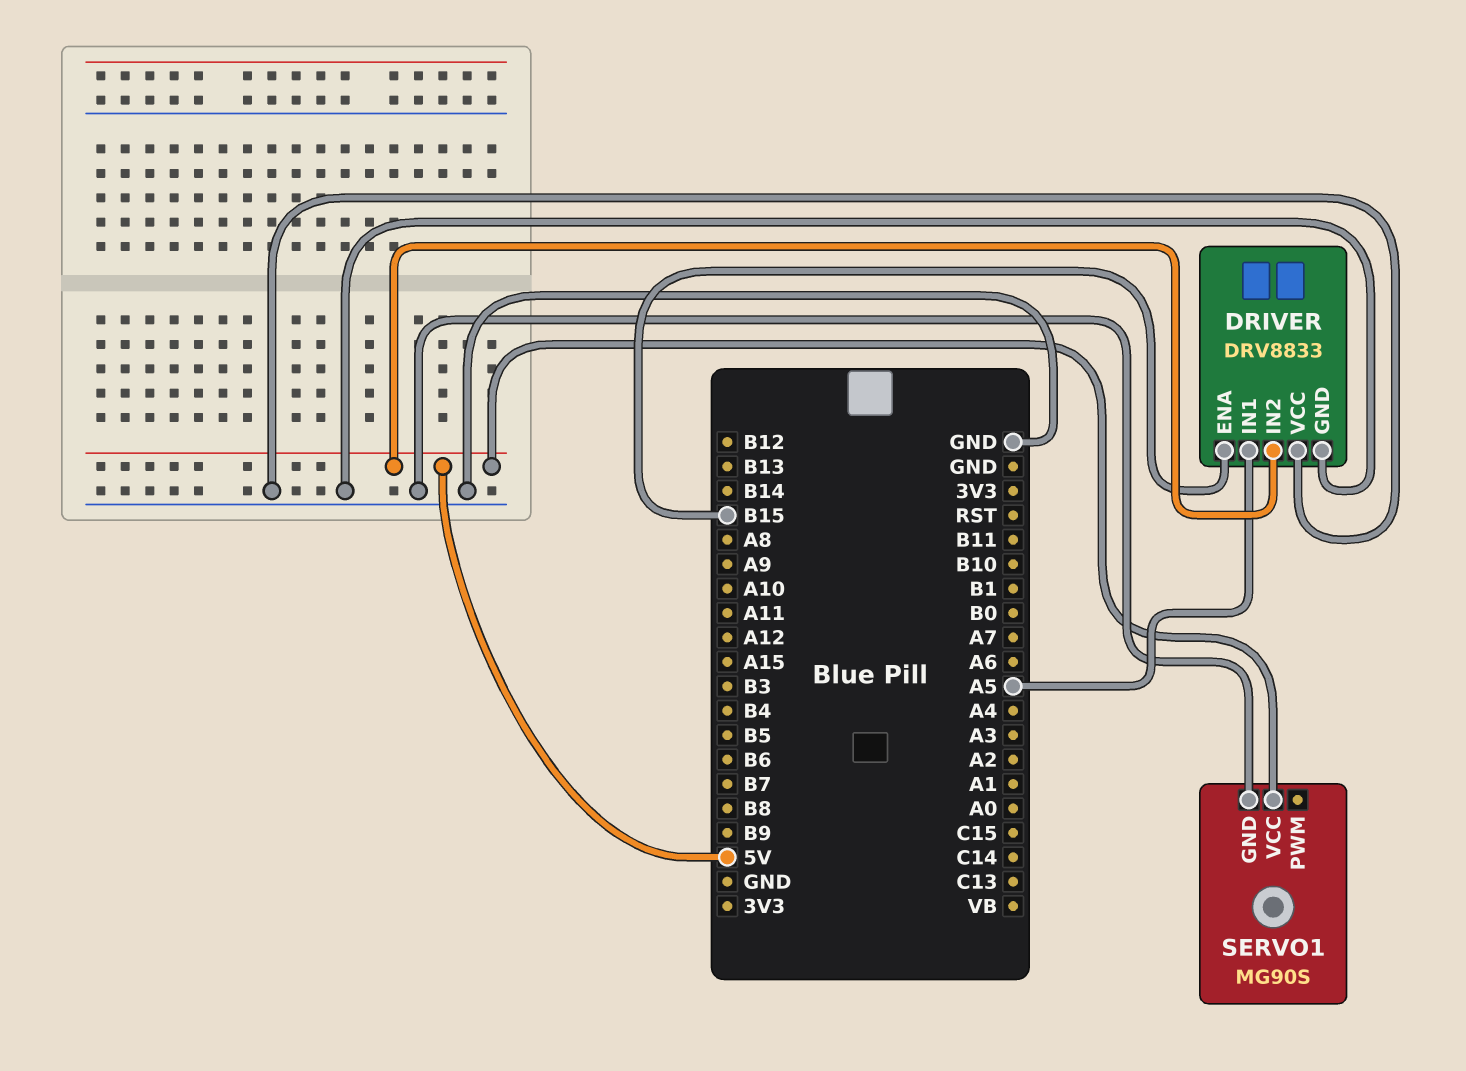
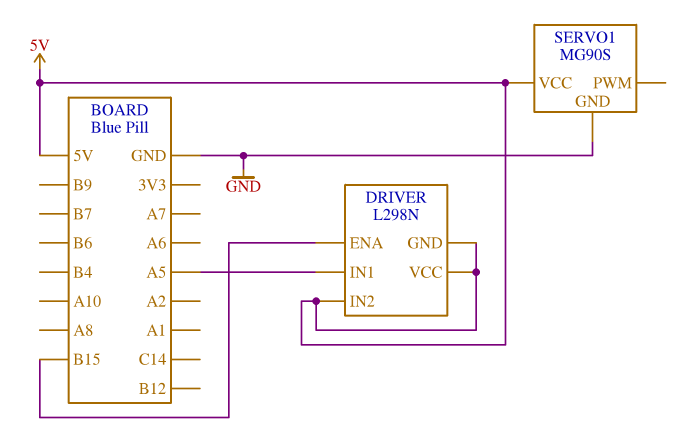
DRIVER: DRV8833 -> L298N
DRIVER pin GND: GND -> 5V
DRIVER pin VCC: GND -> 5V

